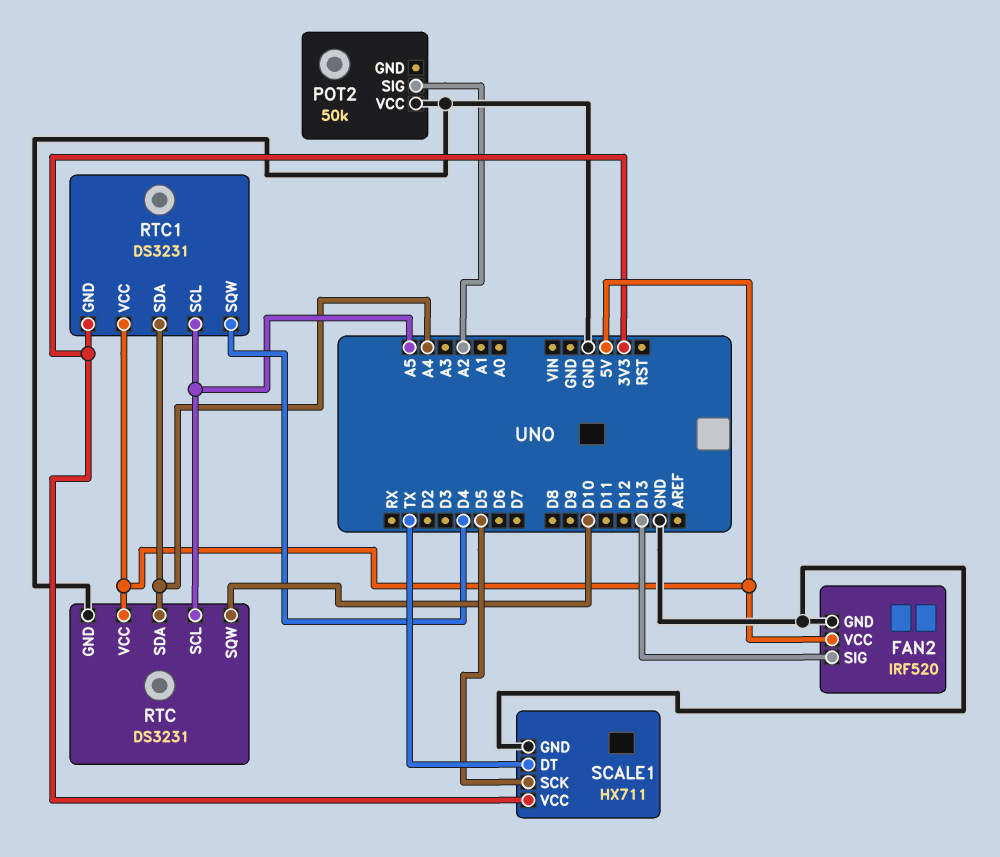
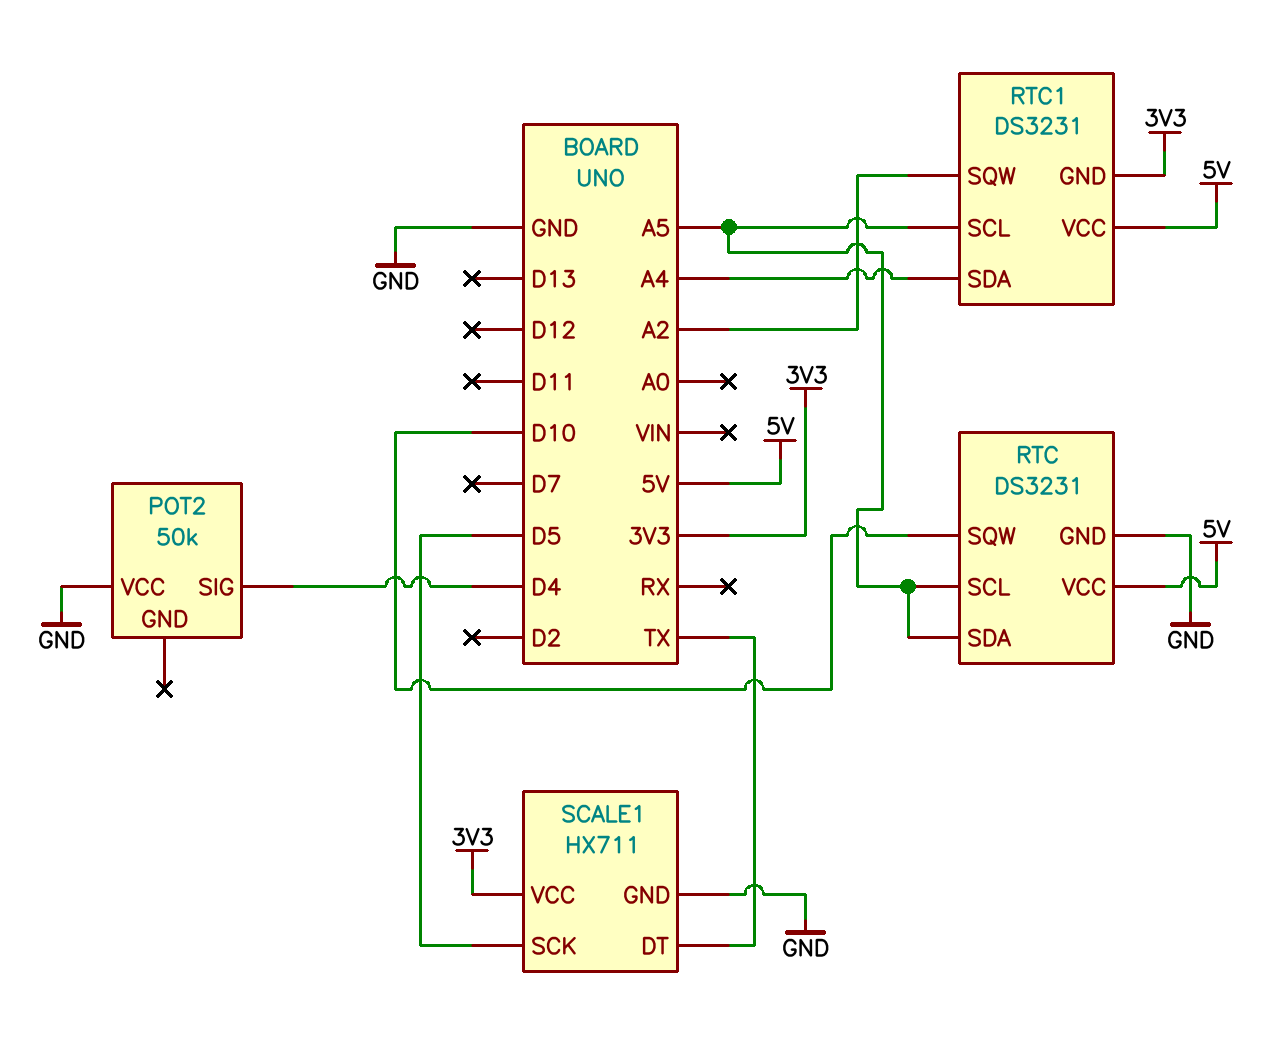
FAN2: IRF520 -> none
FAN2 pin GND: GND -> none
FAN2 pin SIG: D13 -> none
FAN2 pin VCC: 5V -> none
POT2 pin SIG: A2 -> D4
RTC pin SDA: A4 -> A5
RTC1 pin SQW: D4 -> A2

